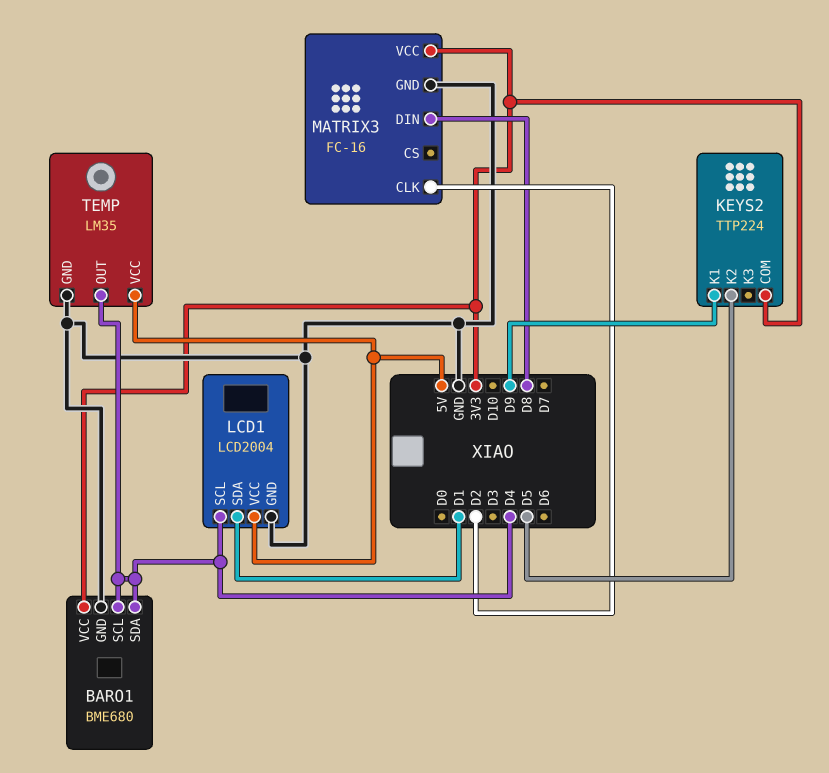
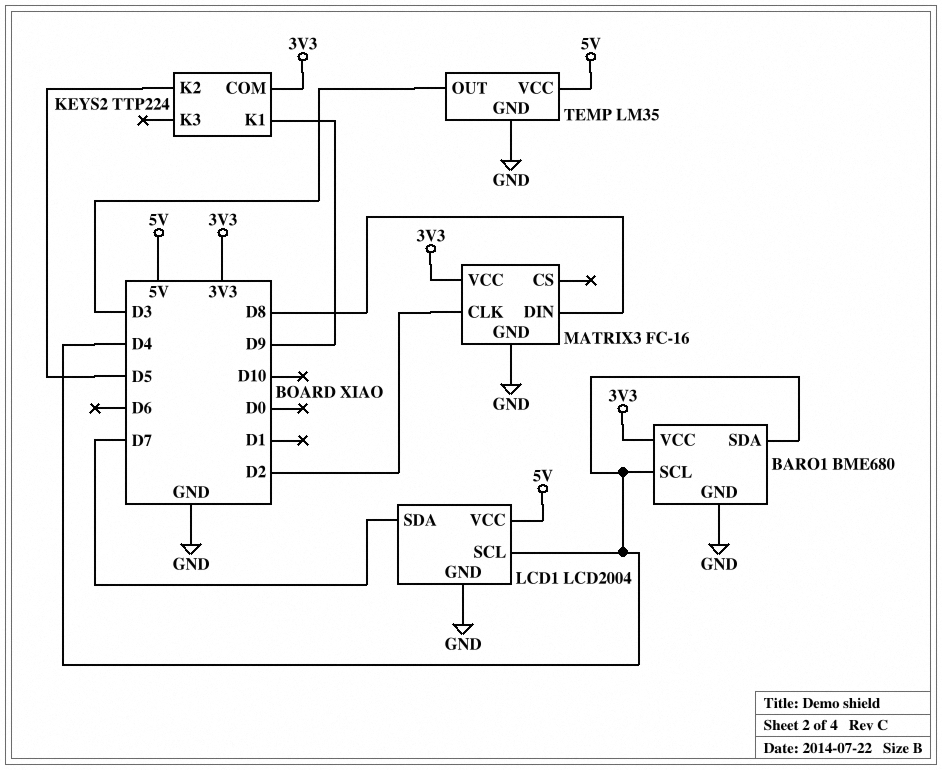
LCD1 pin SDA: D1 -> D7
TEMP pin OUT: D4 -> D3

